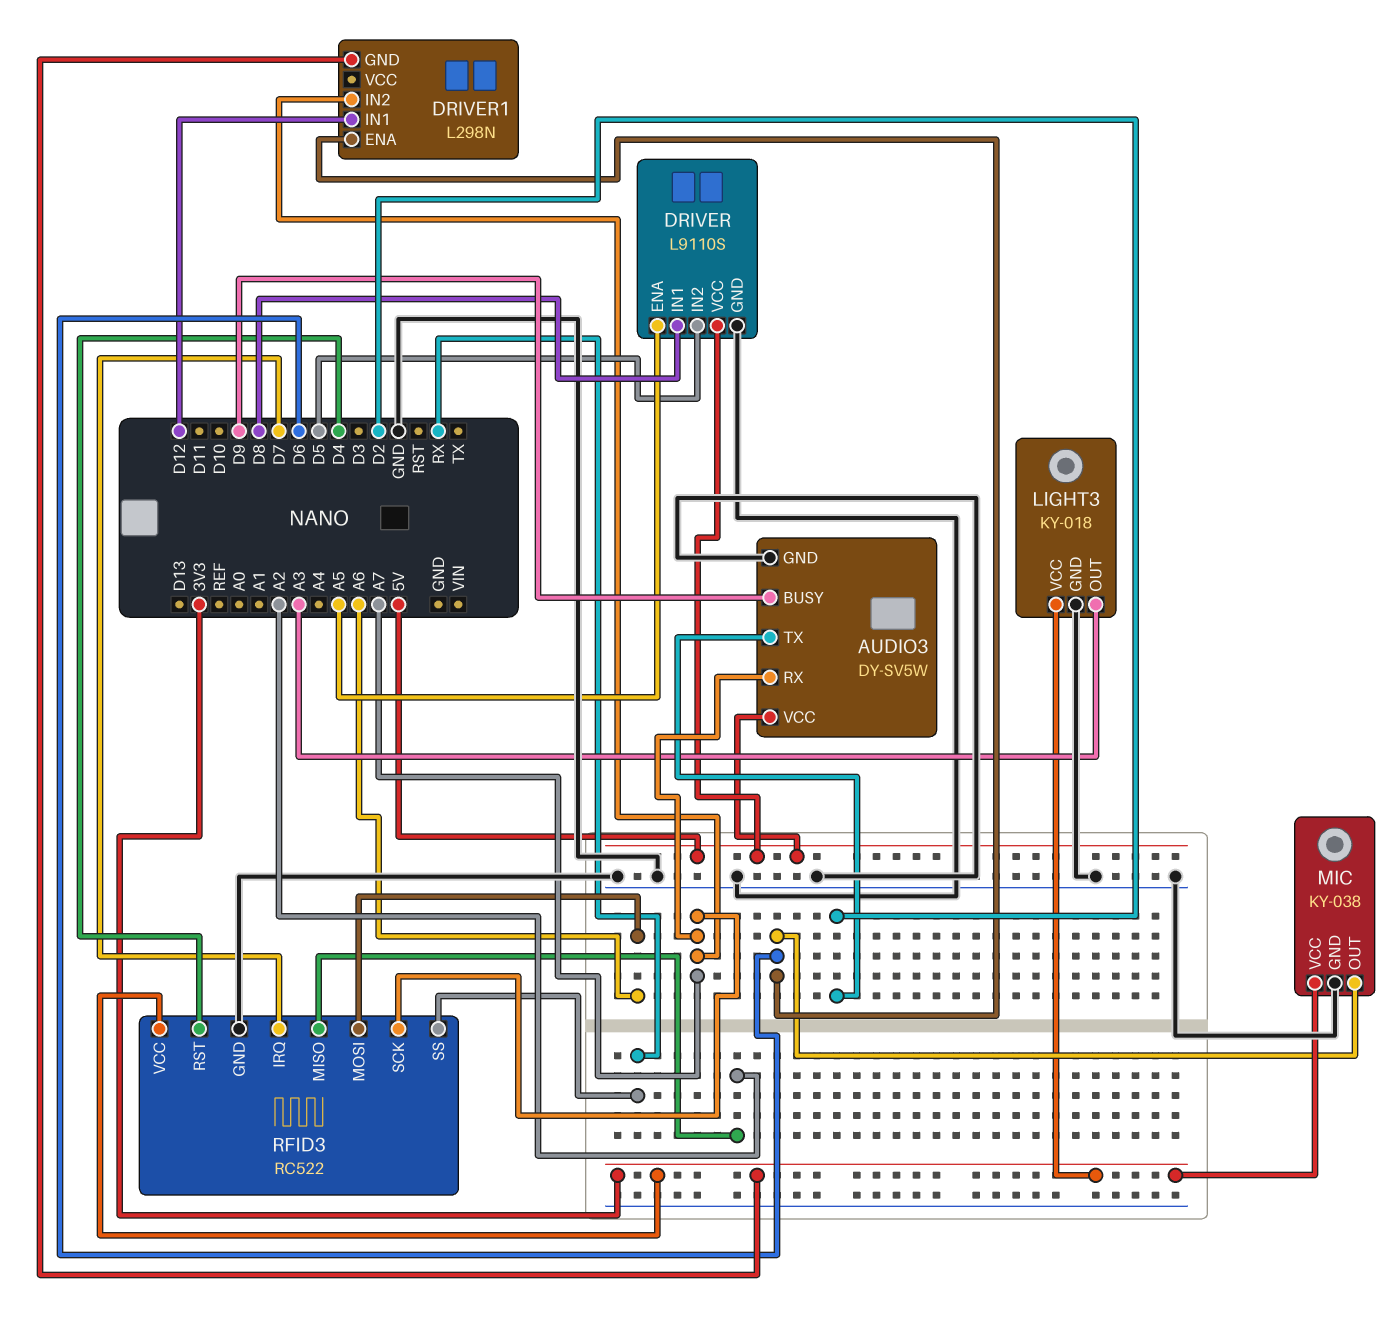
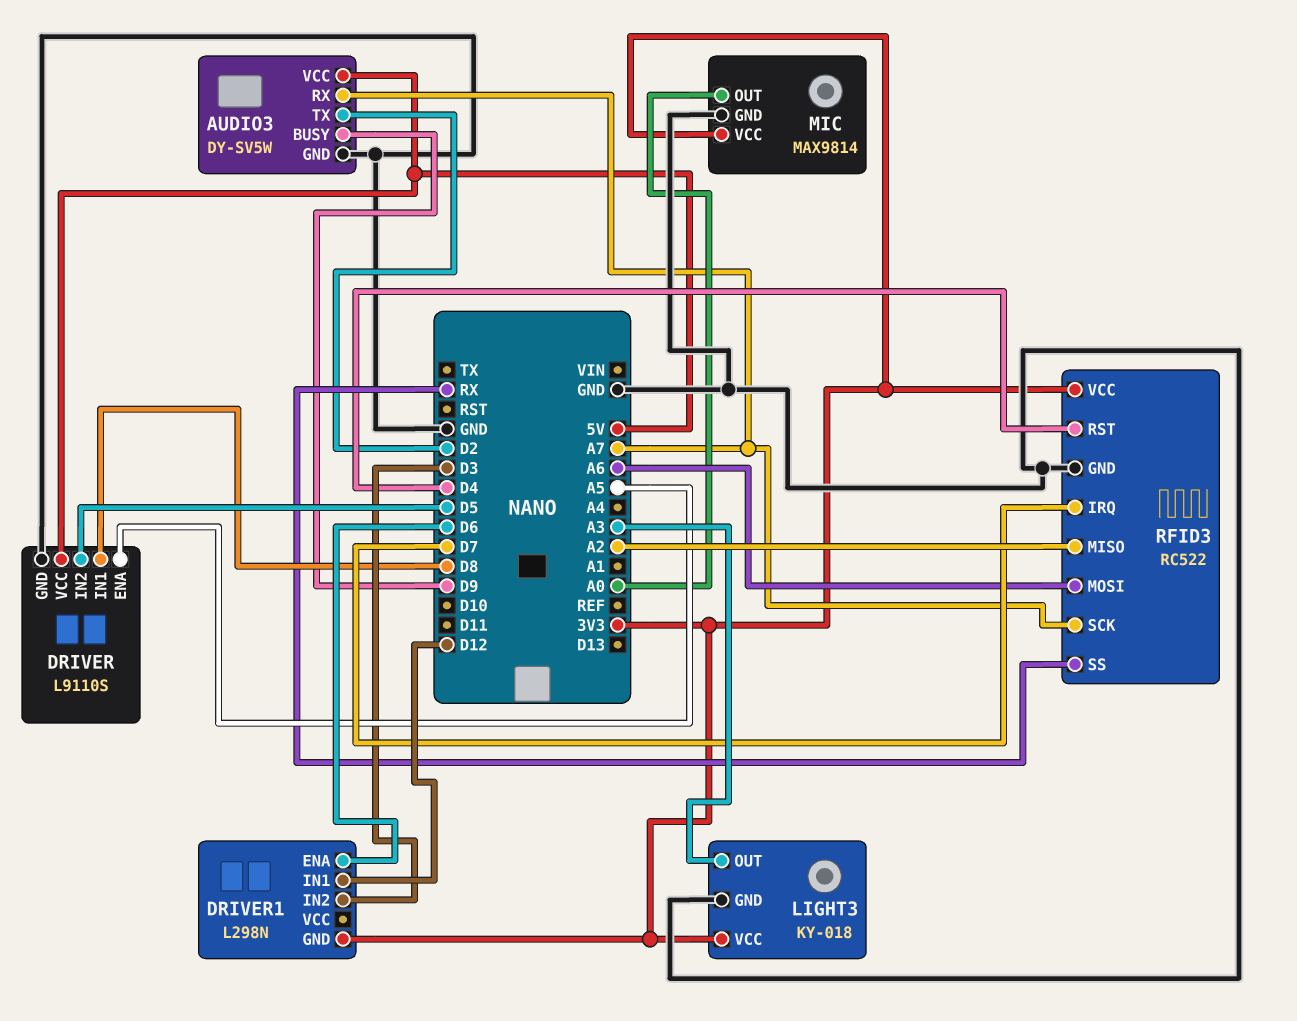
DRIVER1 pin IN2: A7 -> D3
MIC: KY-038 -> MAX9814
MIC pin OUT: D6 -> A0

